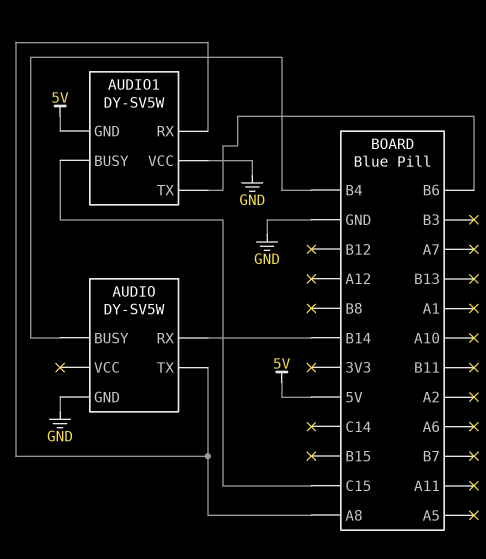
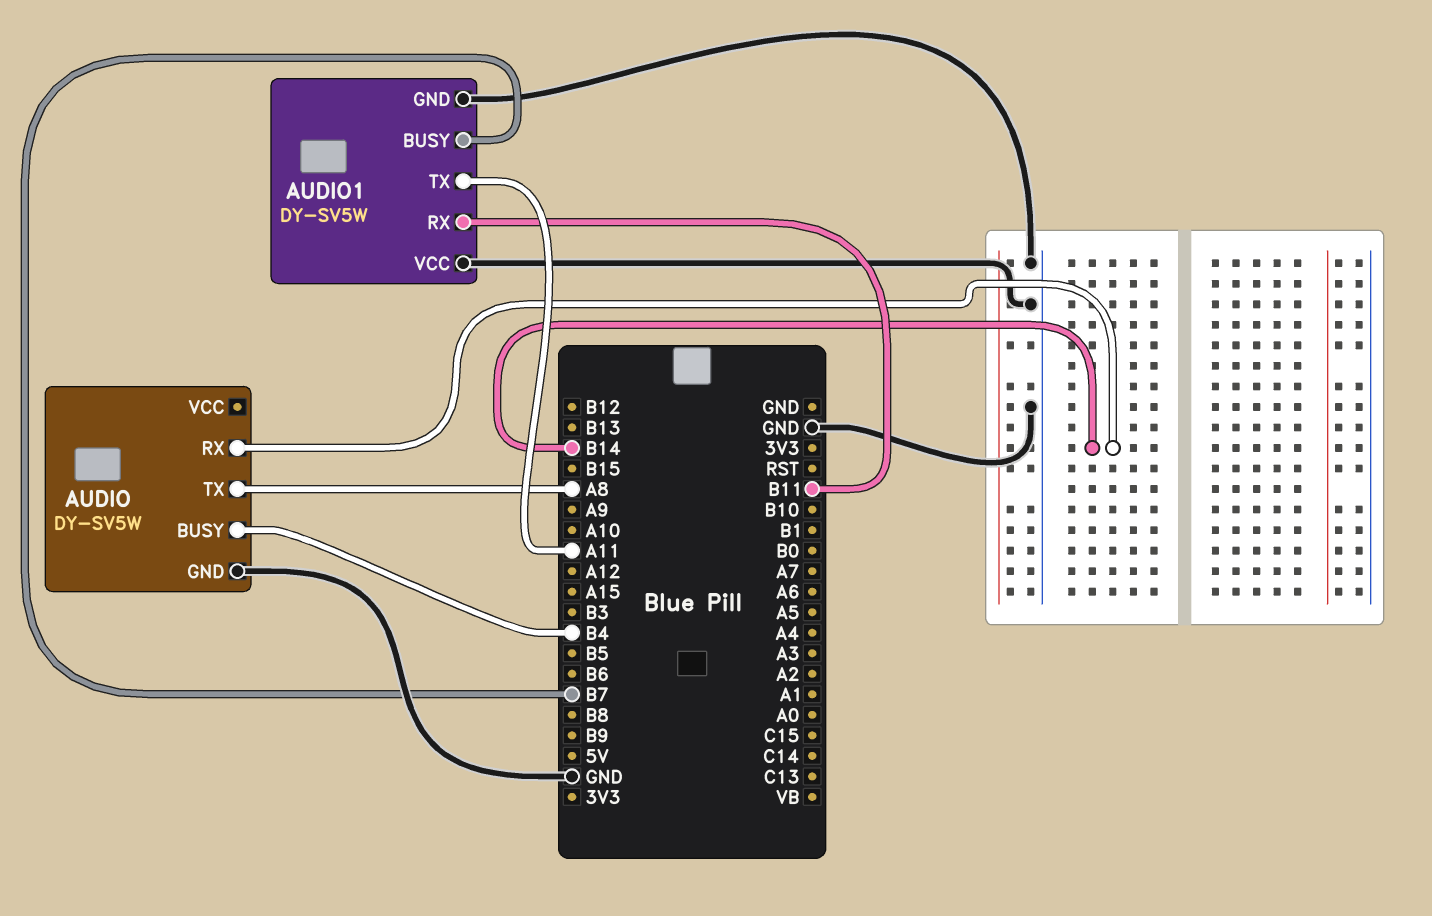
AUDIO1 pin BUSY: C15 -> B7
AUDIO1 pin GND: 5V -> GND
AUDIO1 pin RX: A8 -> B11
AUDIO1 pin TX: B6 -> A11

